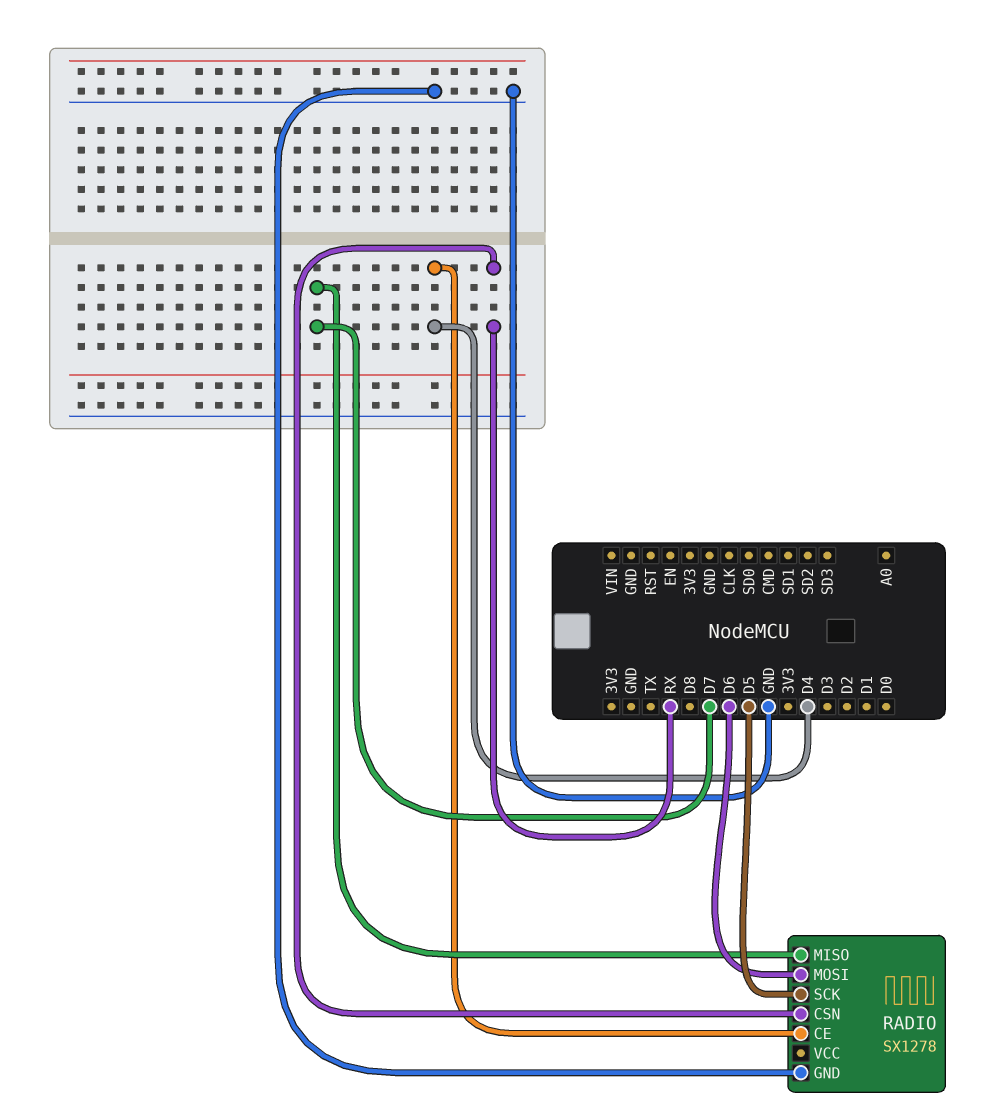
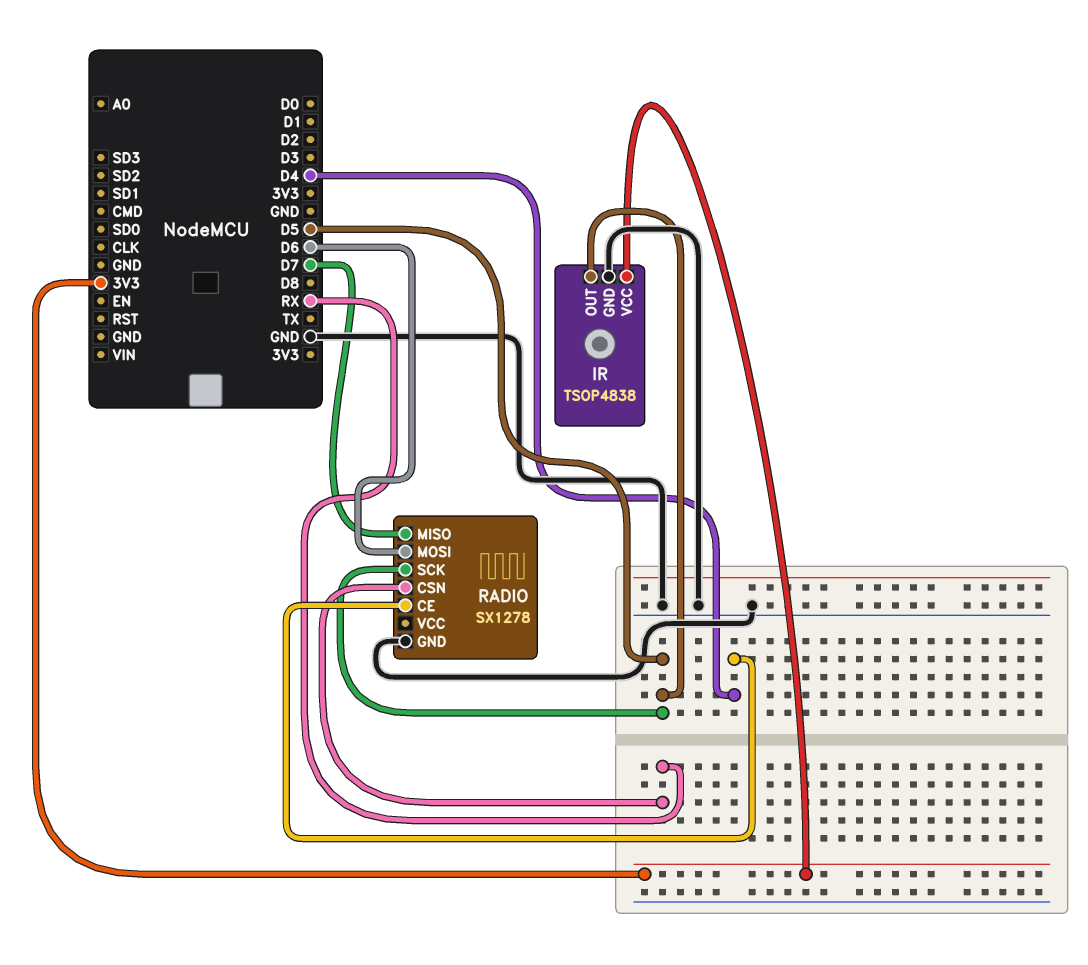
IR: none -> TSOP4838
IR pin GND: none -> GND
IR pin OUT: none -> D5
IR pin VCC: none -> 3V3

